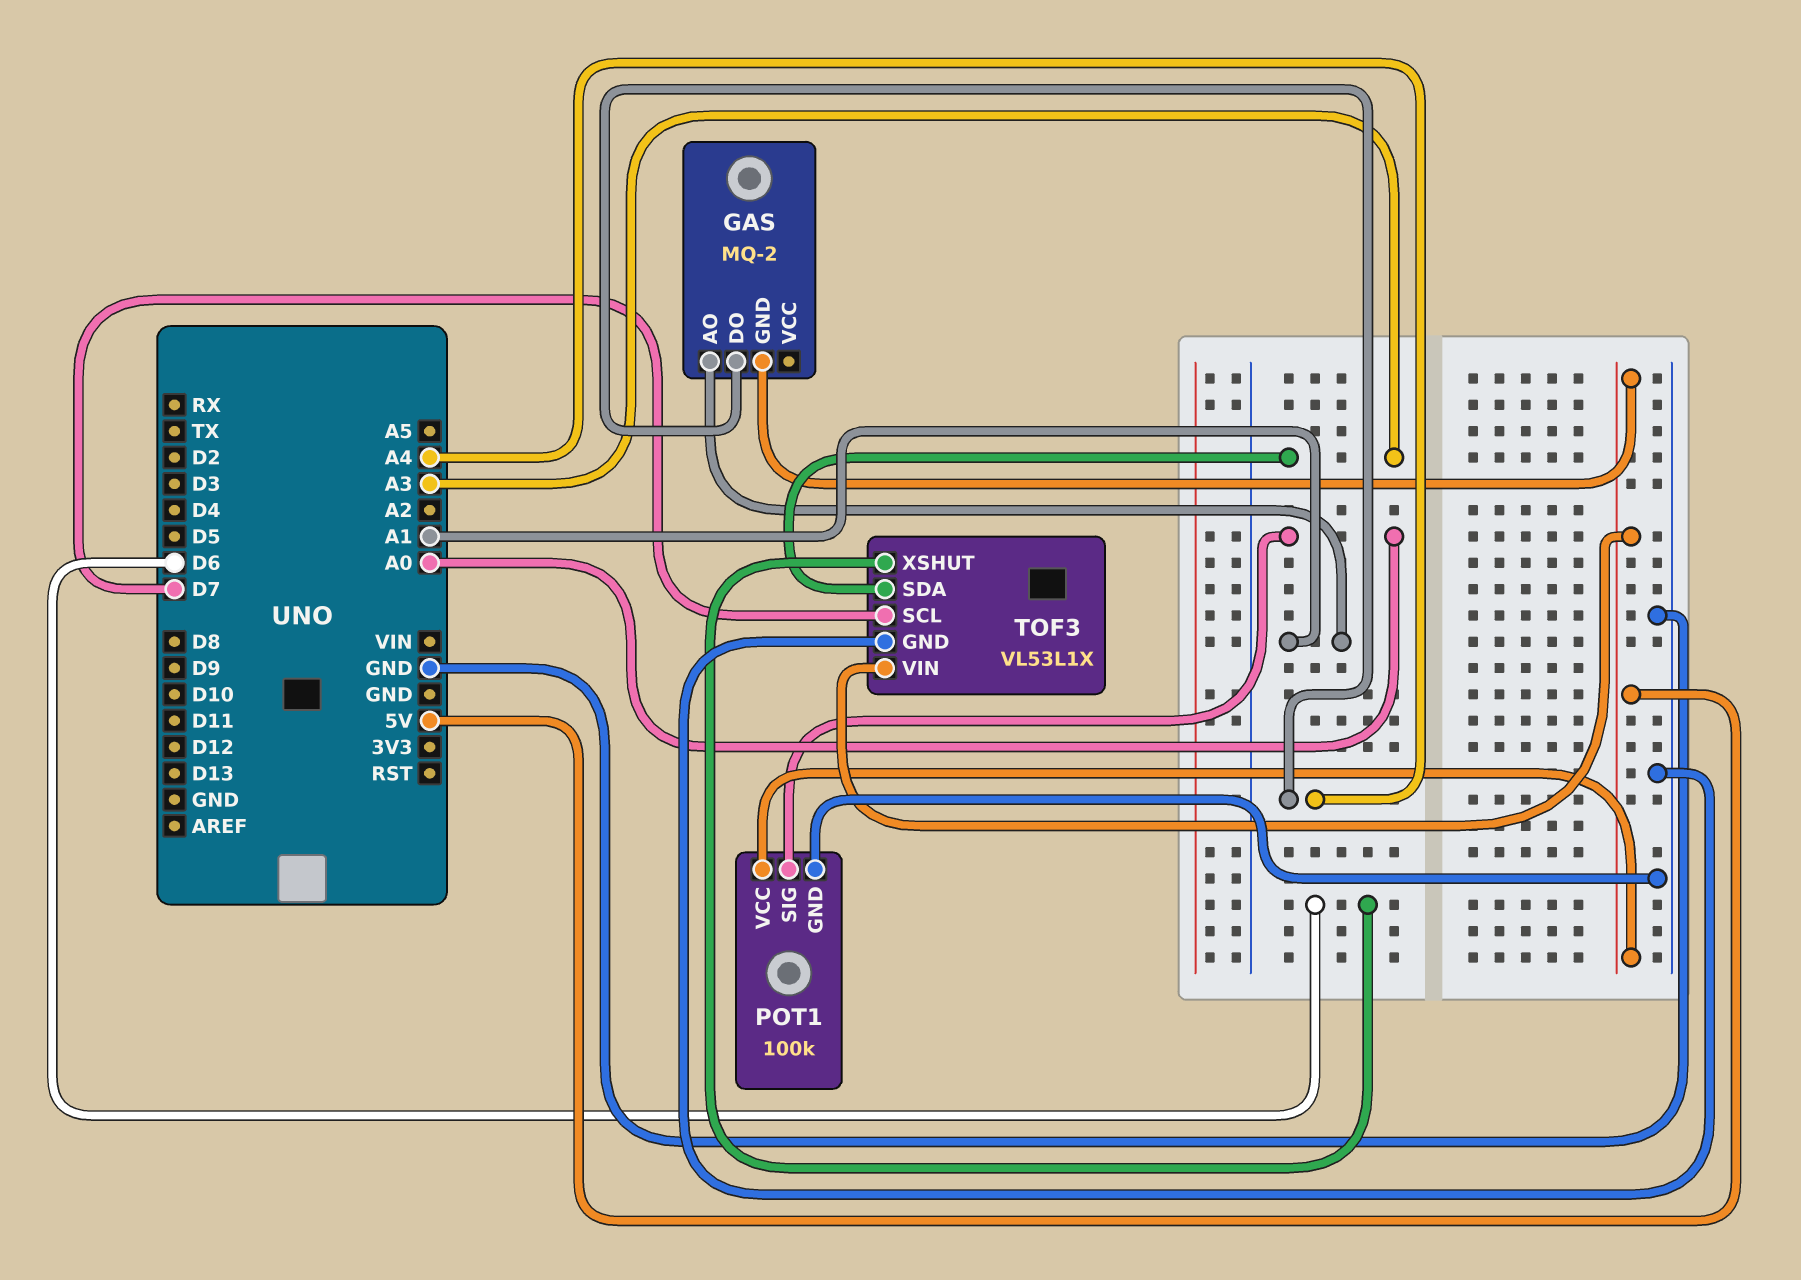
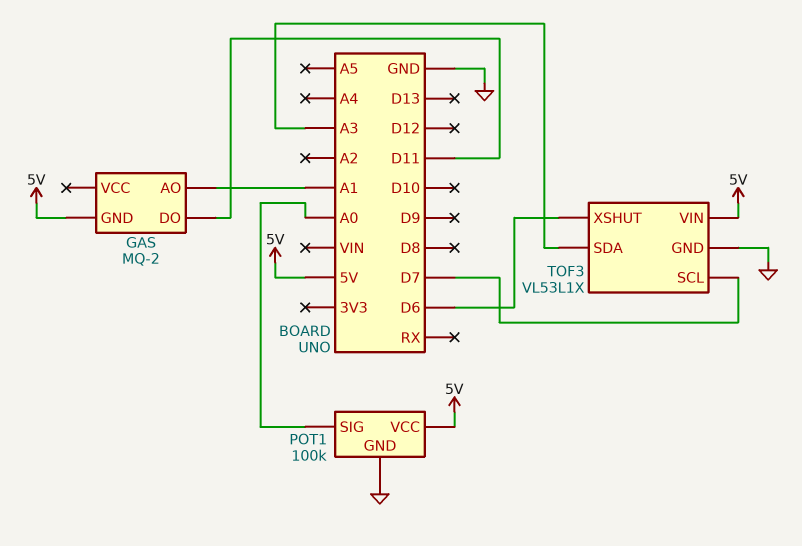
GAS pin DO: A4 -> D11

